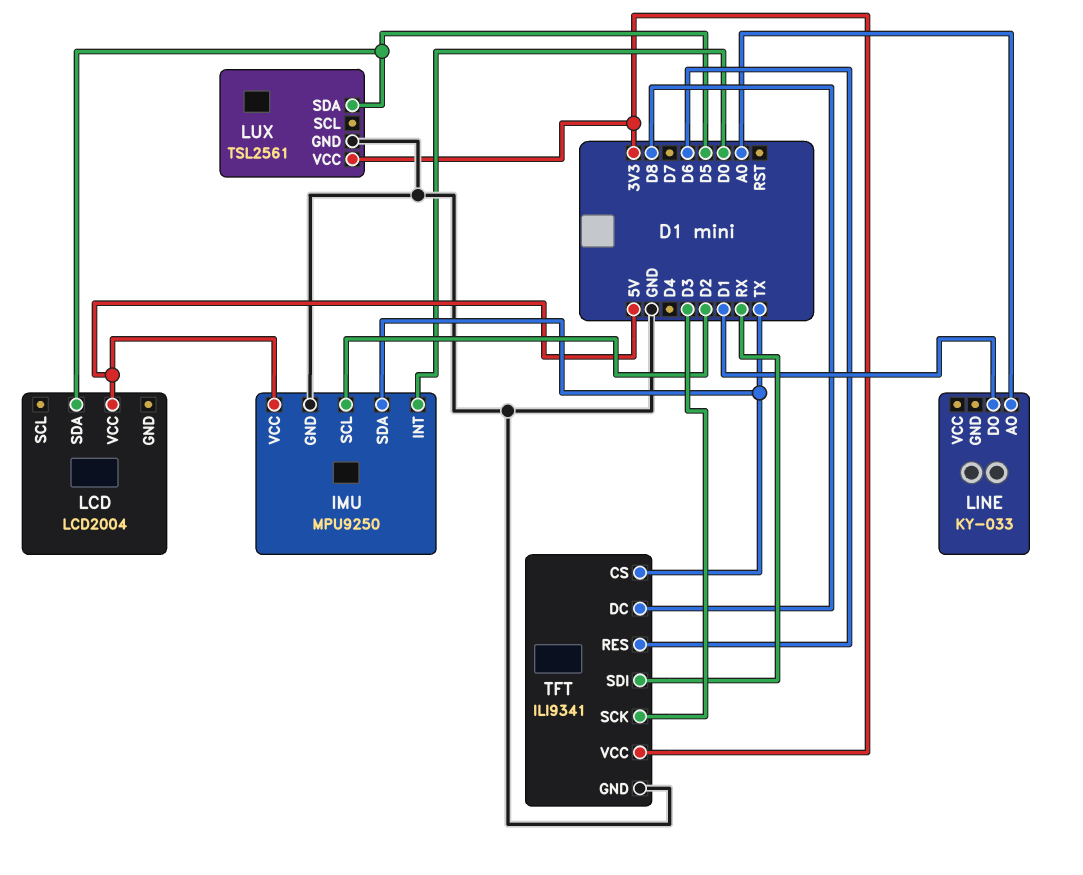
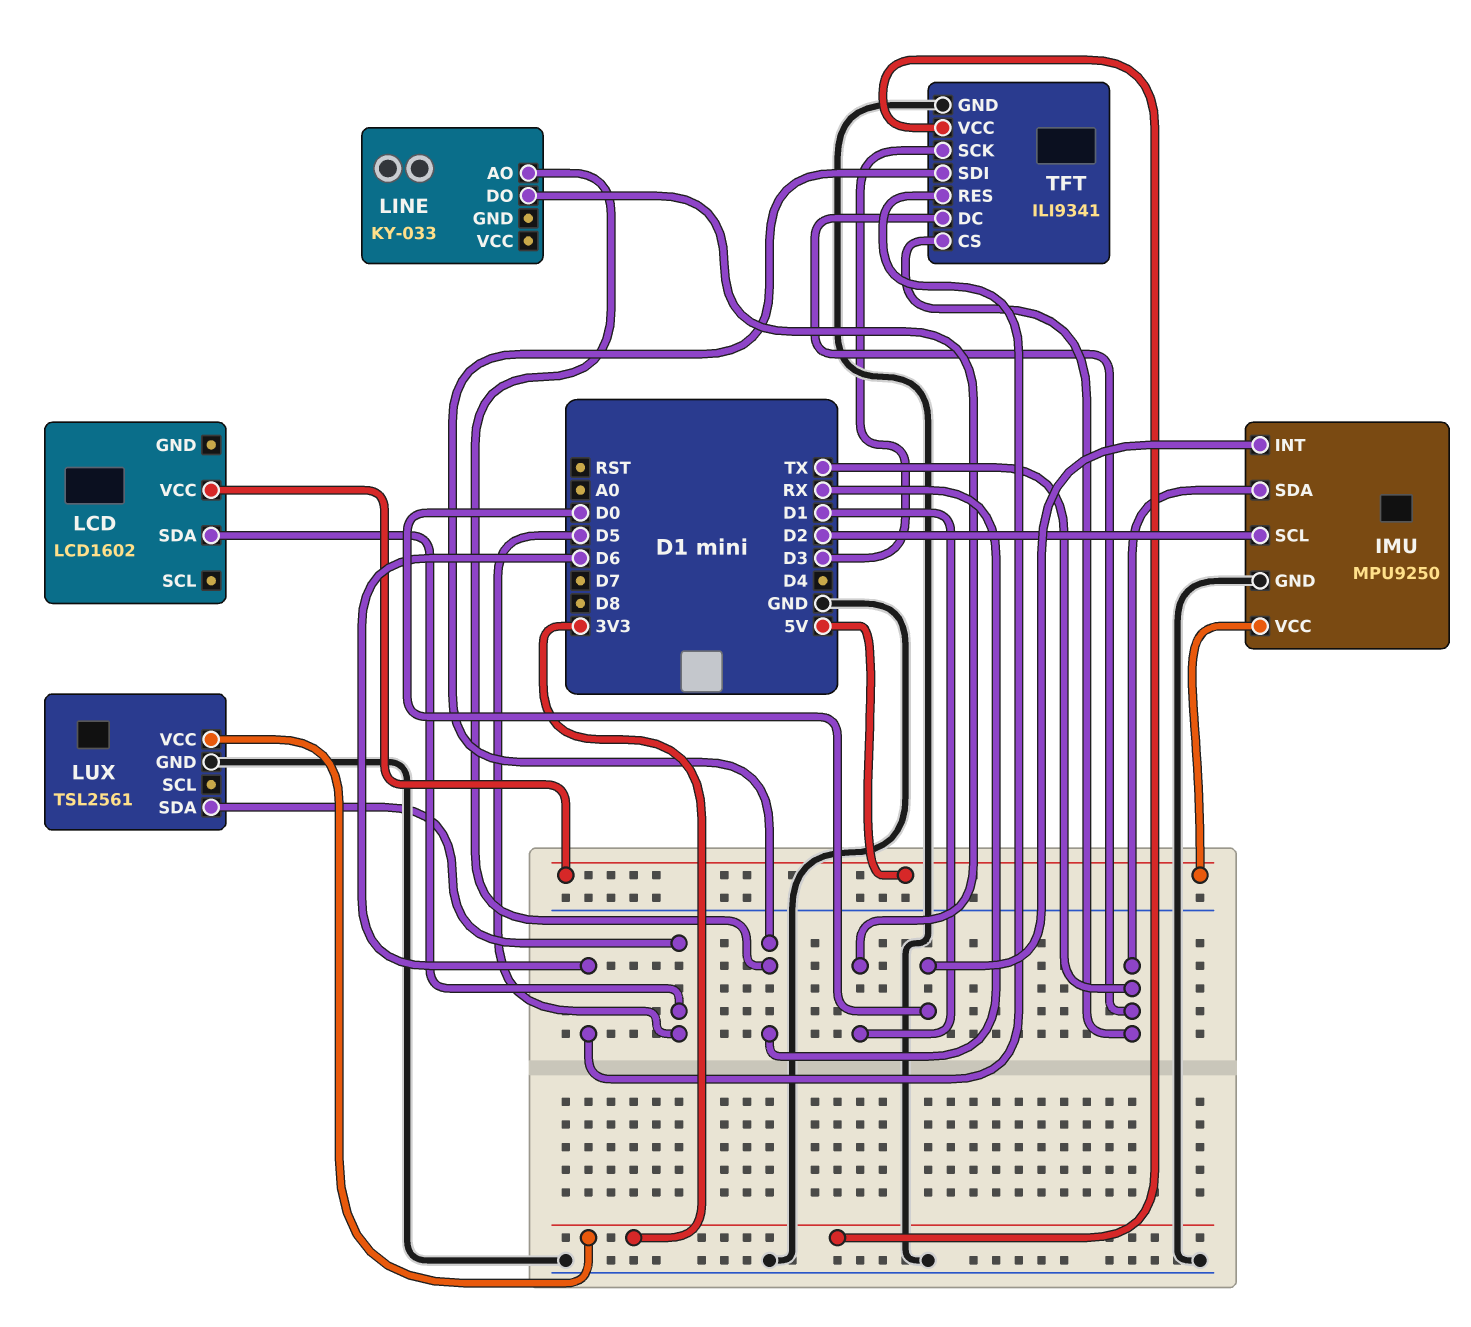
LCD: LCD2004 -> LCD1602
LINE pin AO: A0 -> RX
TFT pin DC: D8 -> TX

